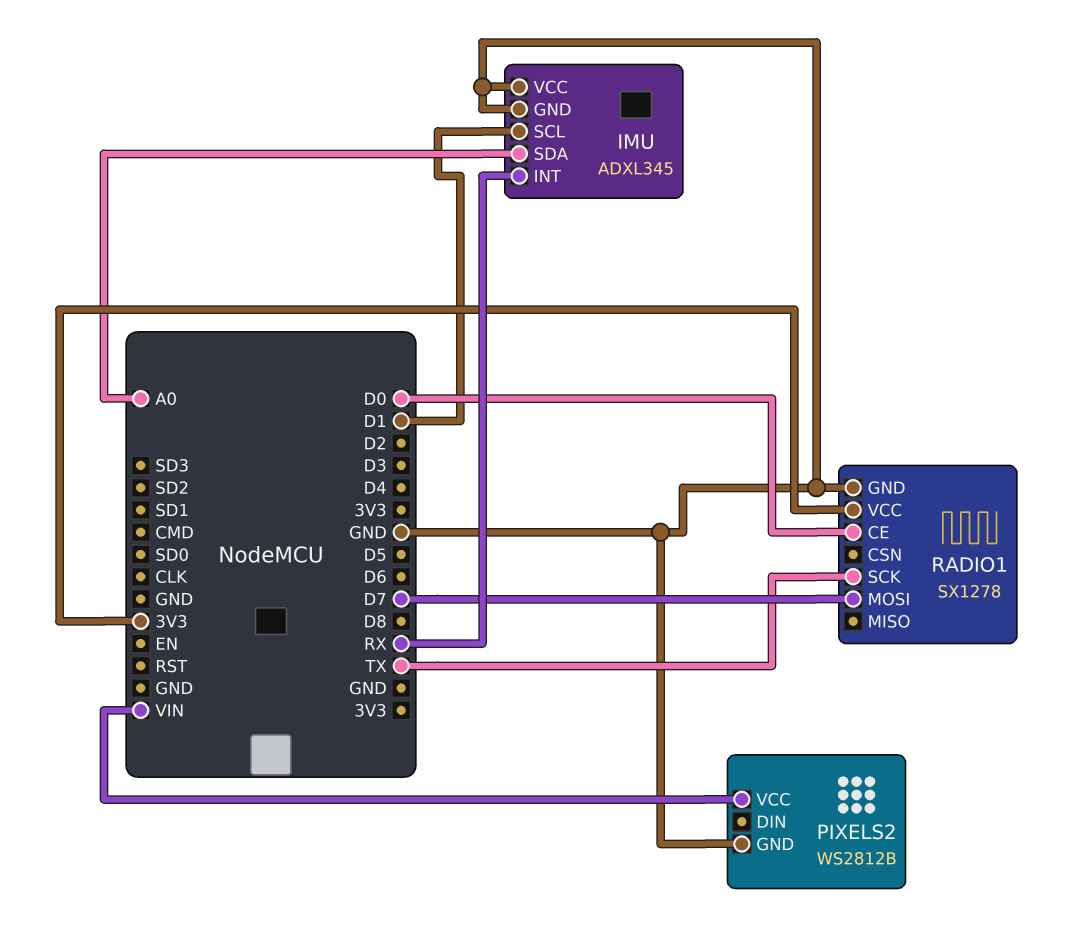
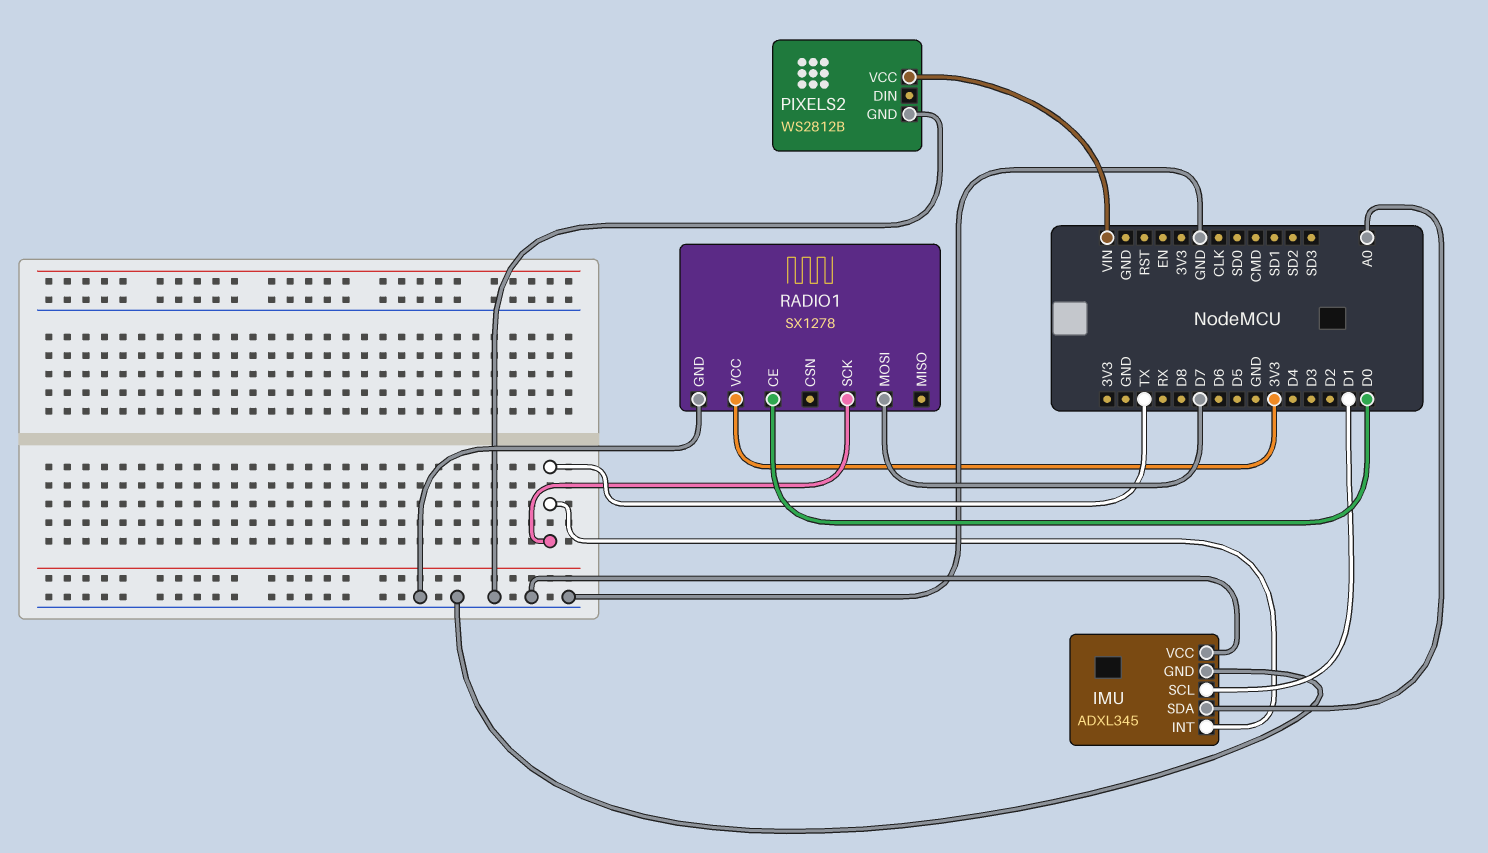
IMU pin INT: RX -> TX

